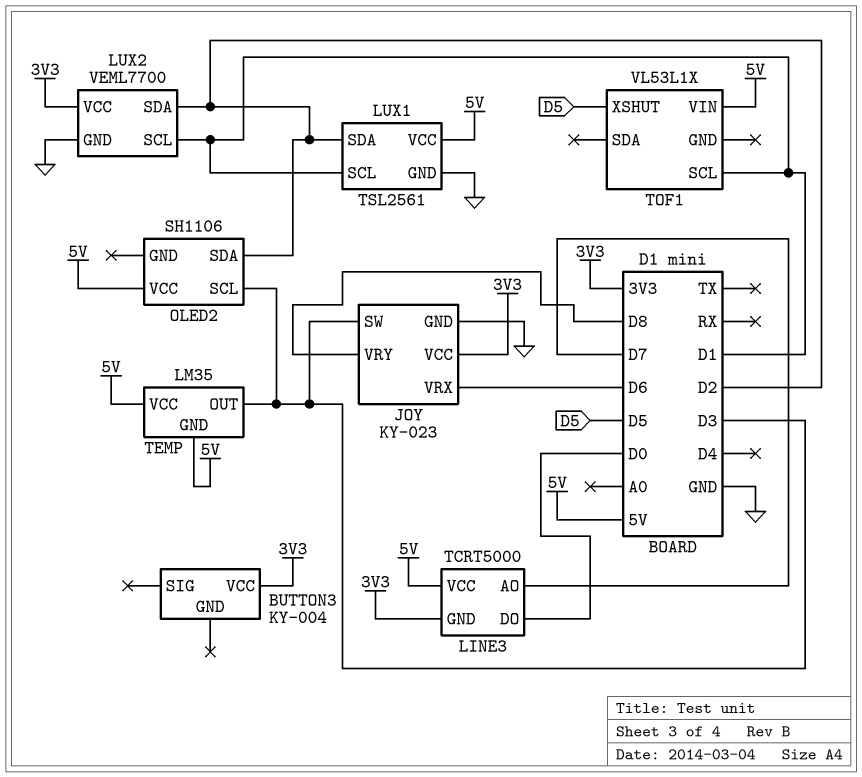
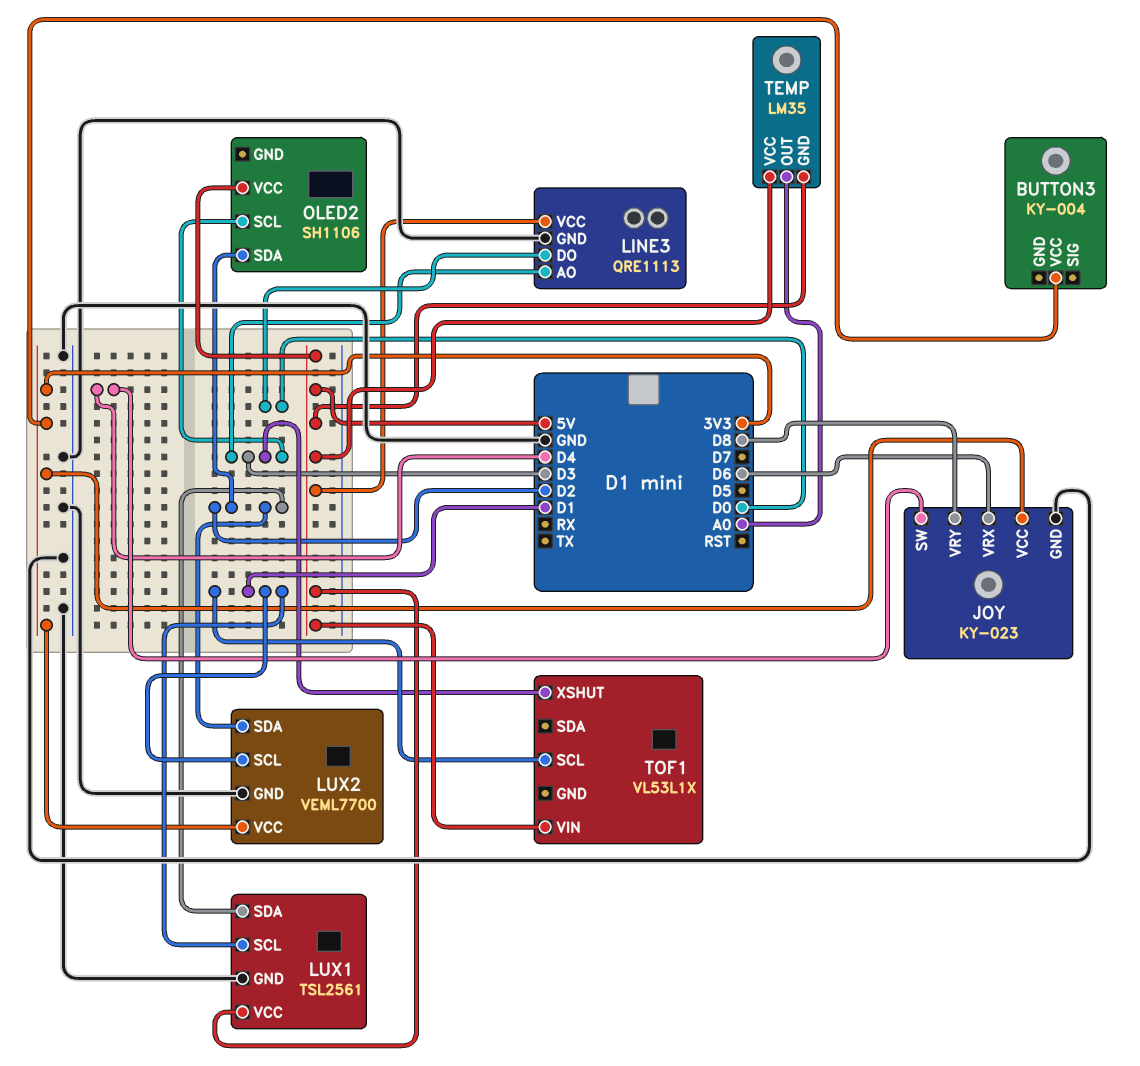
JOY pin SW: D3 -> D4
LINE3: TCRT5000 -> QRE1113
LINE3 pin AO: D7 -> D3
LINE3 pin GND: 3V3 -> GND
TEMP pin OUT: D3 -> A0
TOF1 pin XSHUT: D5 -> D3

